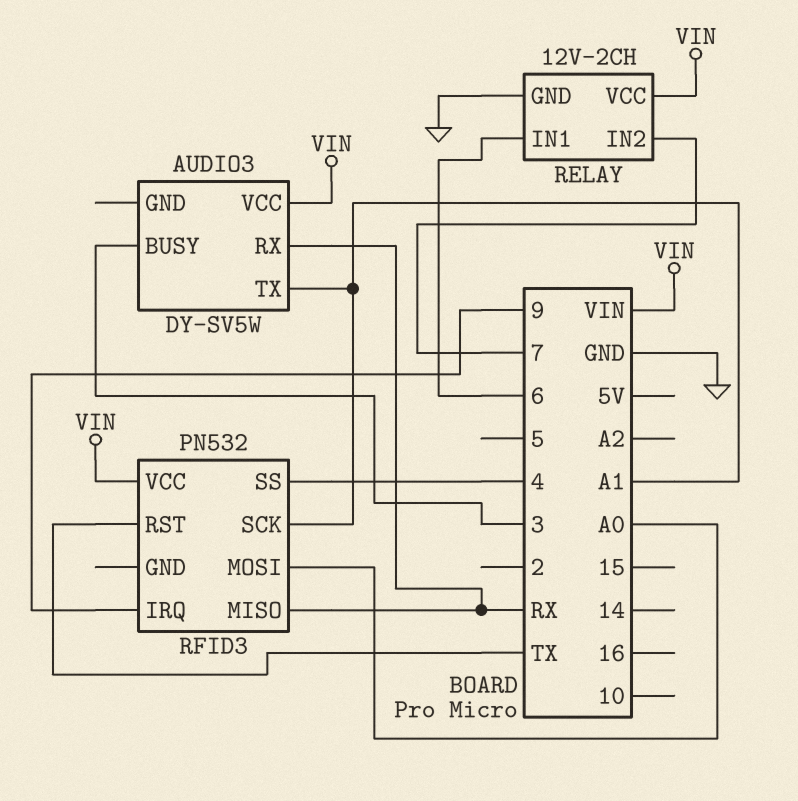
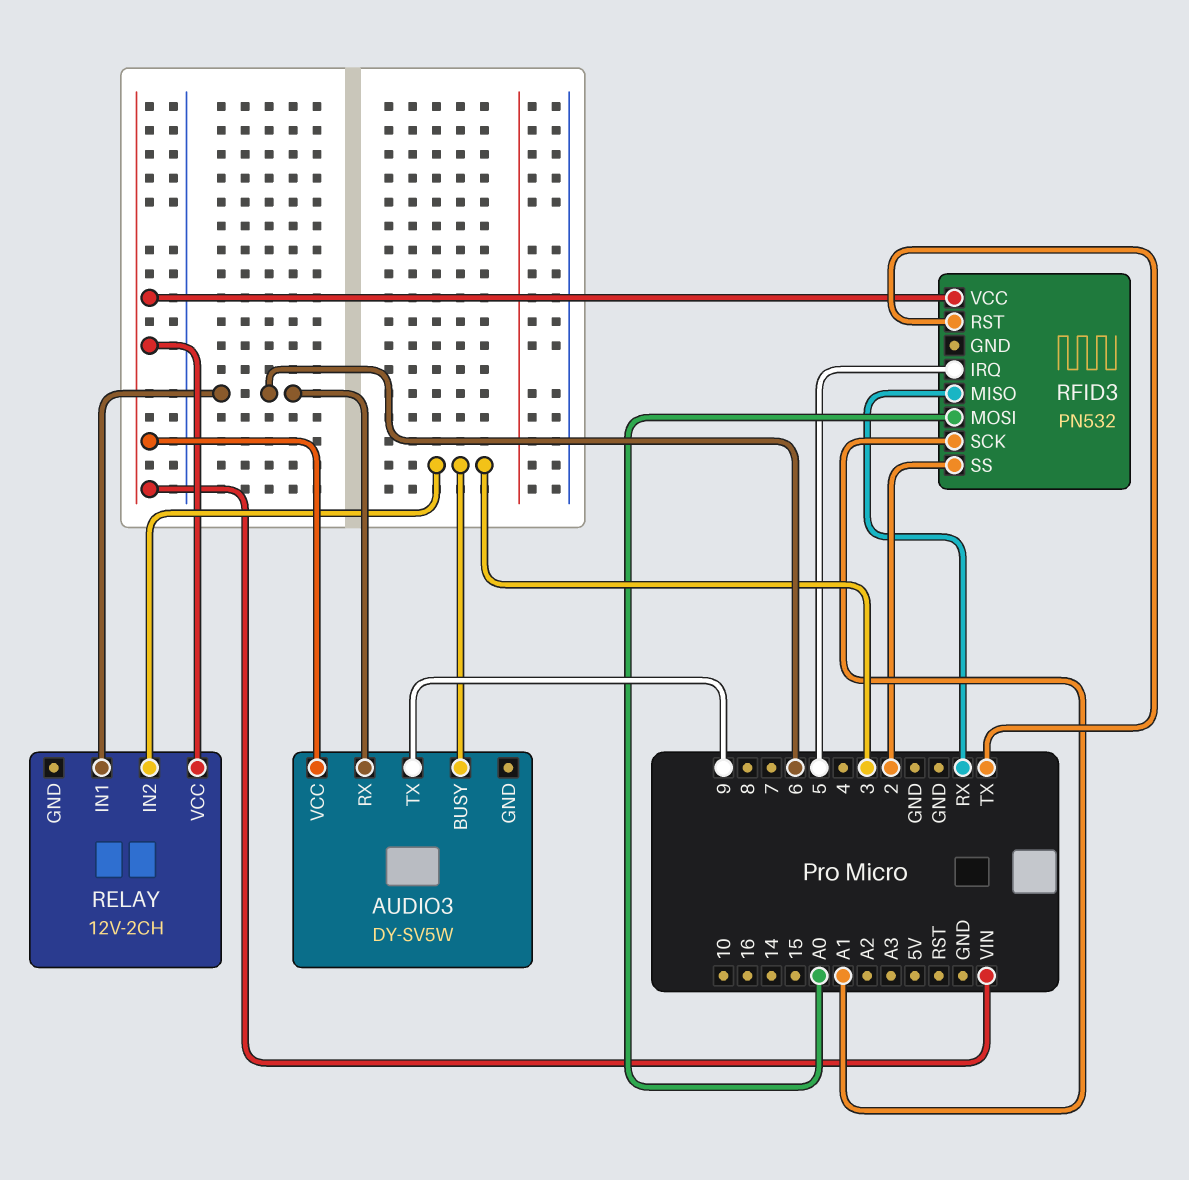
AUDIO3 pin RX: RX -> 6
AUDIO3 pin TX: A1 -> 9
RELAY pin GND: GND -> none
RELAY pin IN2: 7 -> 3
RFID3 pin IRQ: 9 -> 5
RFID3 pin SS: 4 -> 2

